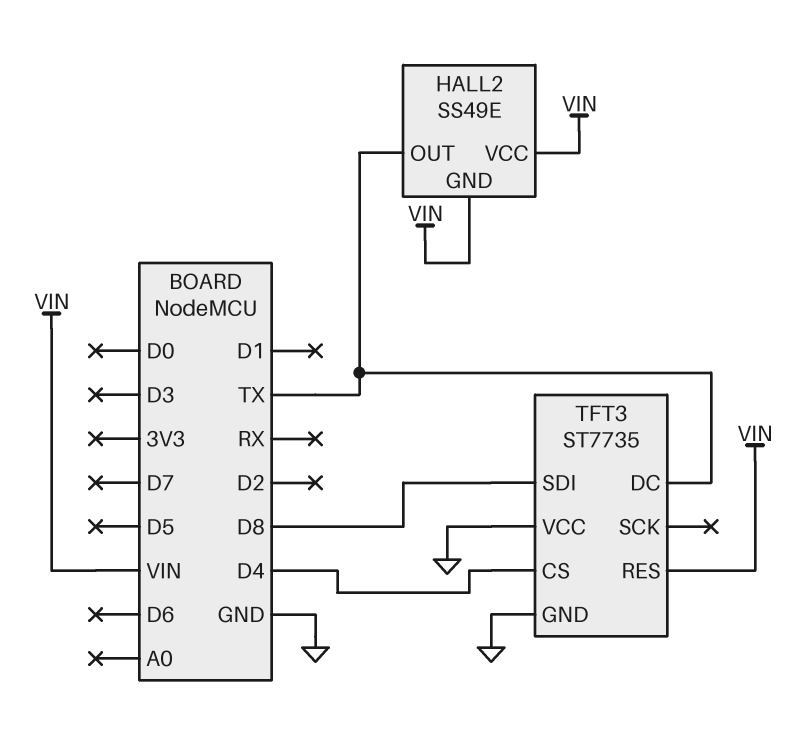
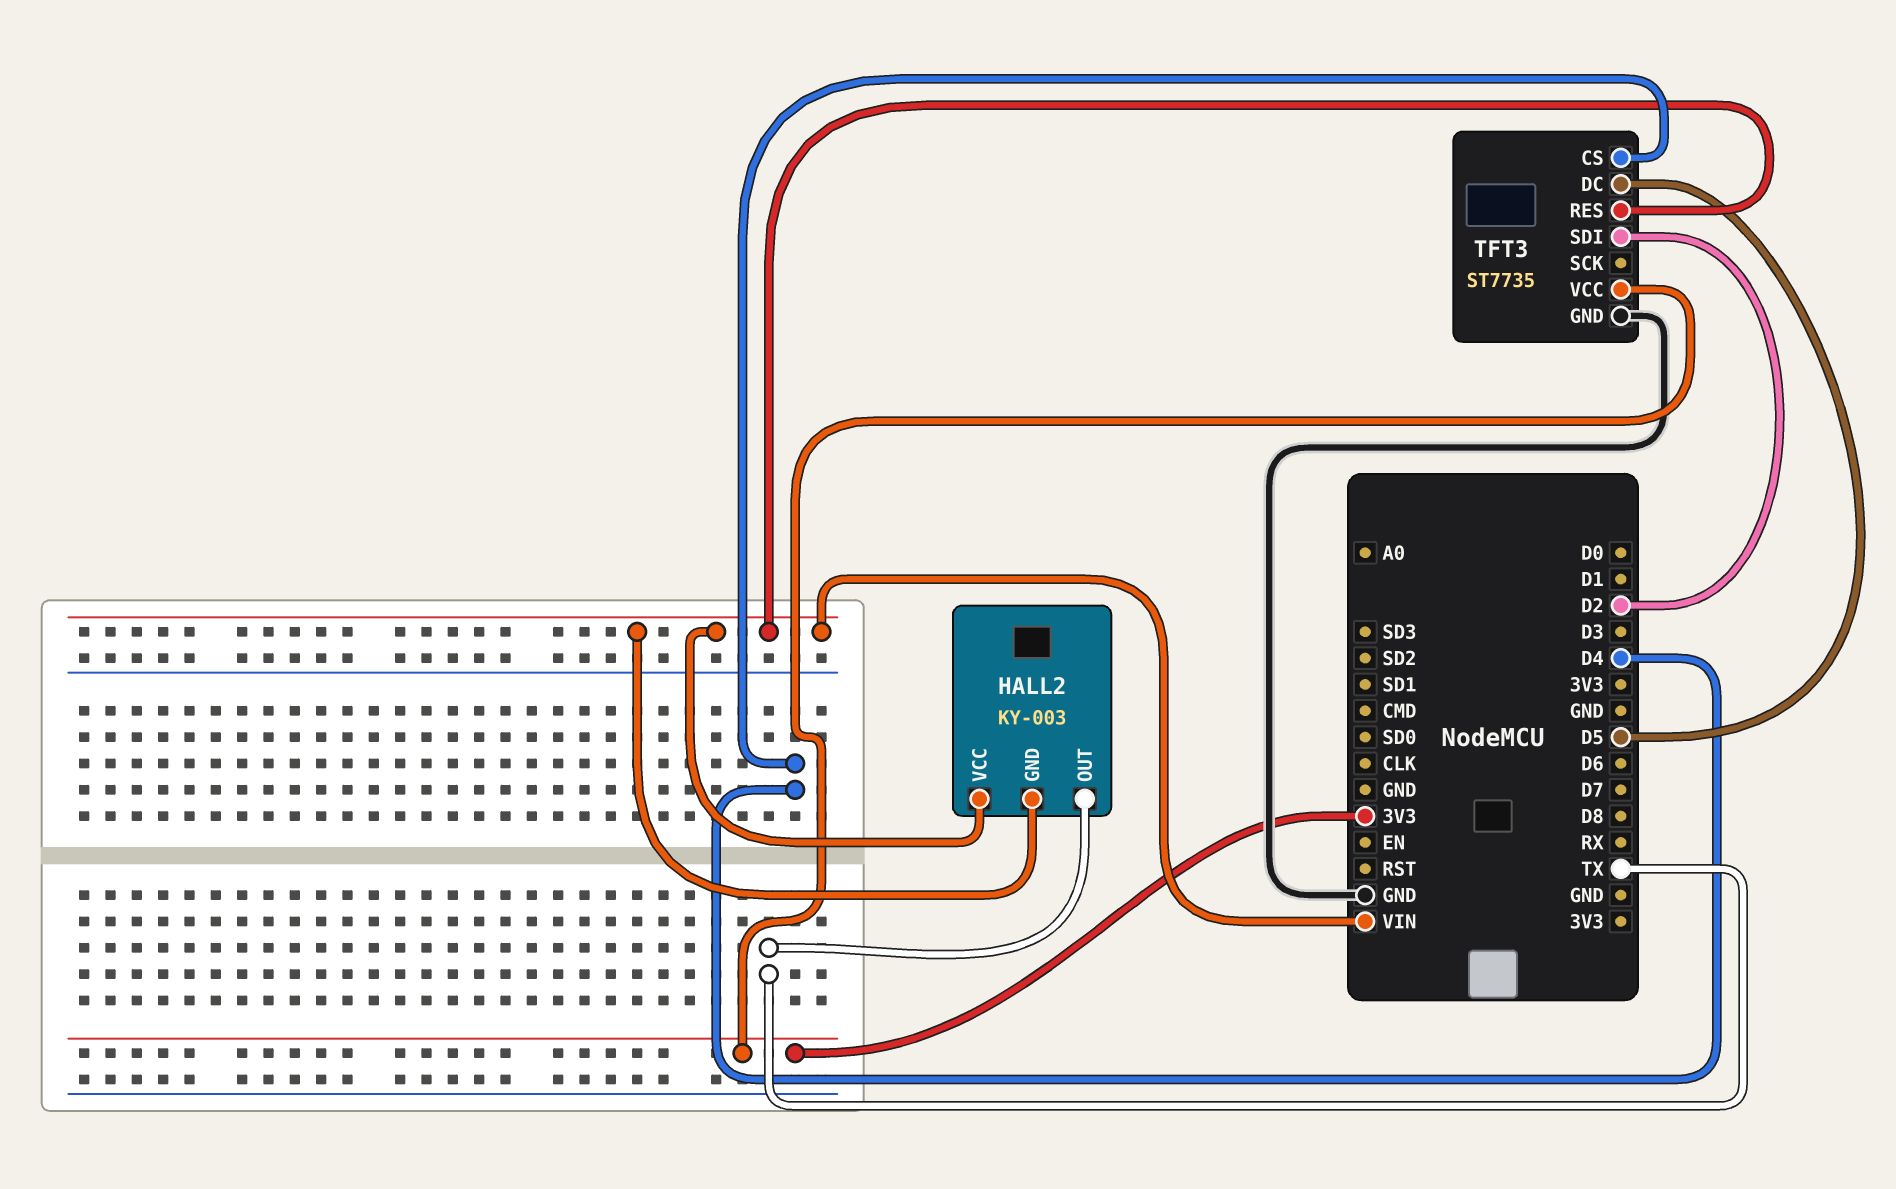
HALL2: SS49E -> KY-003
TFT3 pin DC: TX -> D5
TFT3 pin SDI: D8 -> D2
TFT3 pin VCC: GND -> 3V3

